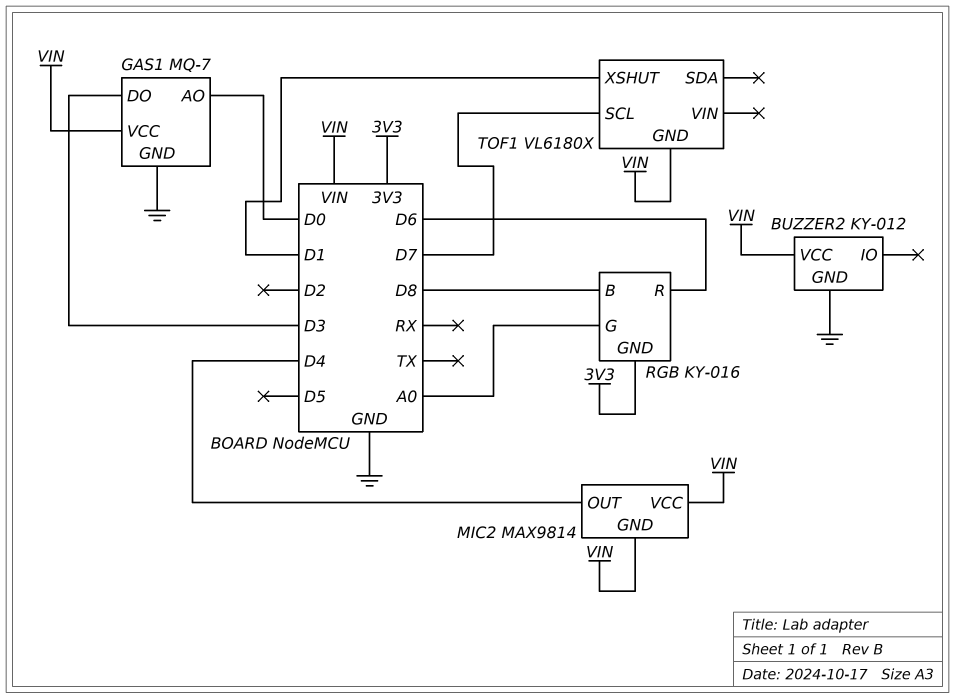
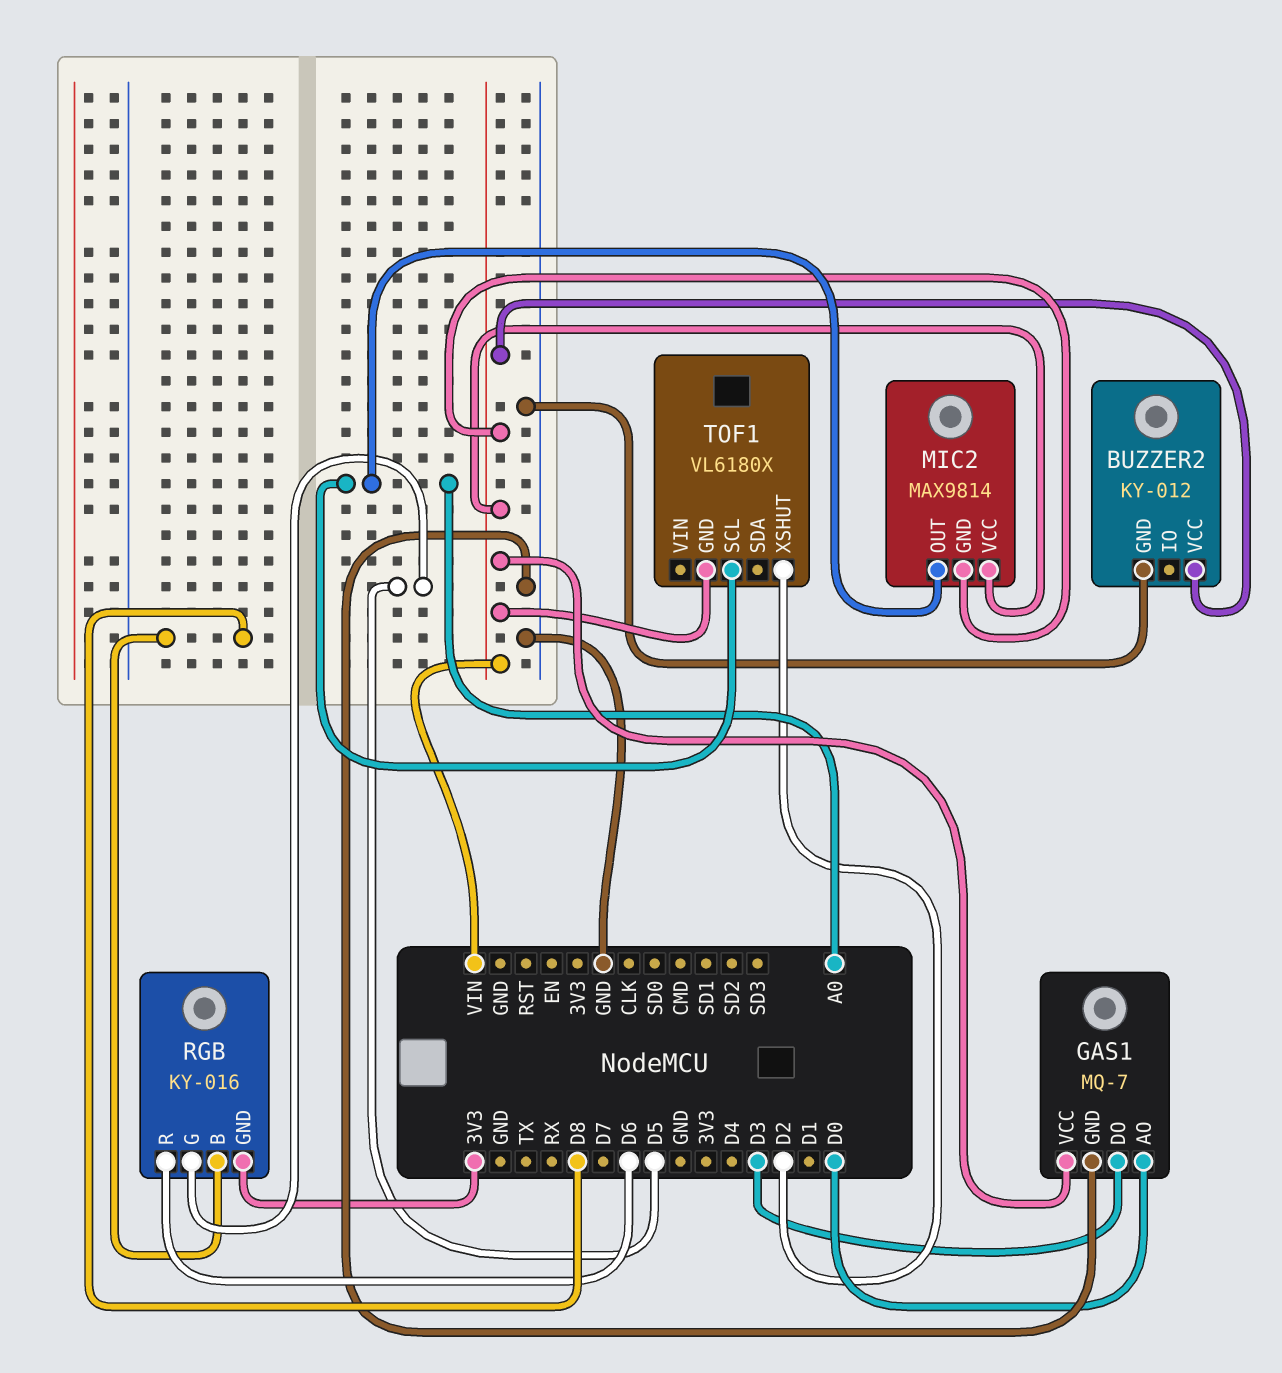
MIC2 pin OUT: D4 -> A0
RGB pin G: A0 -> D5
TOF1 pin SCL: D7 -> A0
TOF1 pin XSHUT: D1 -> D2

